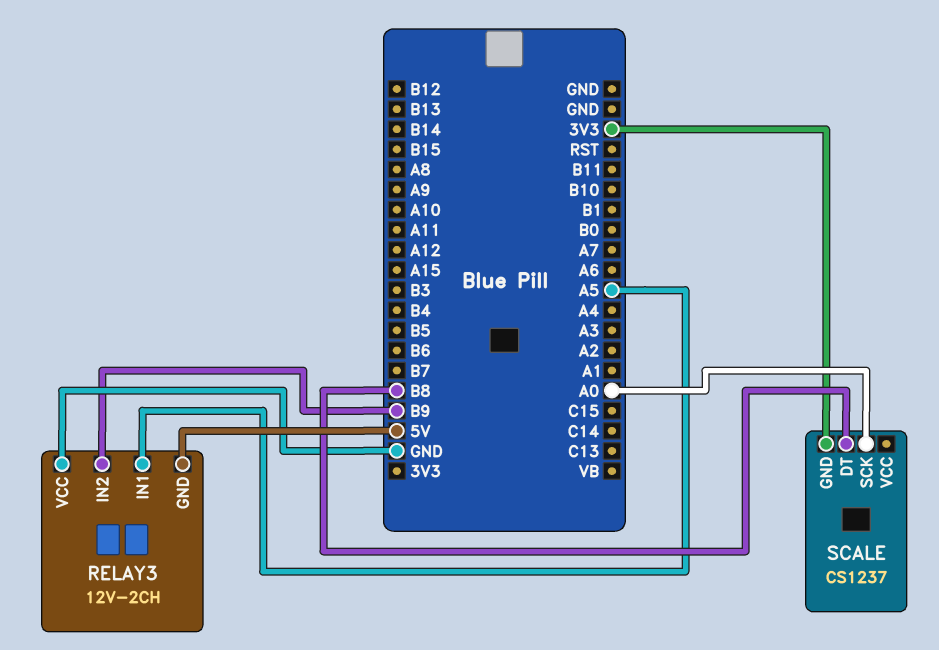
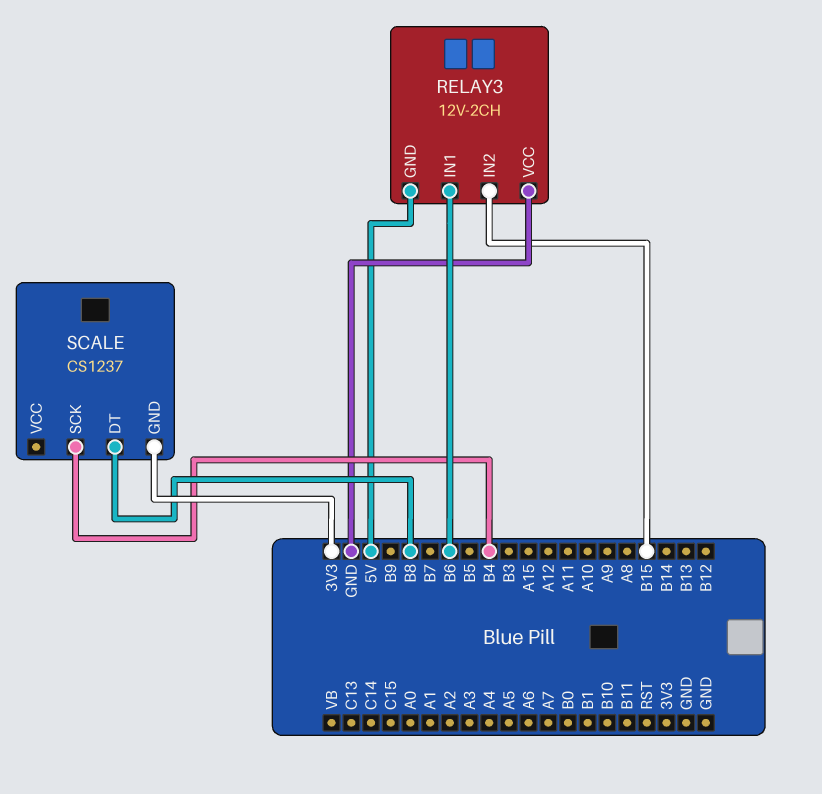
RELAY3 pin IN1: A5 -> B6
RELAY3 pin IN2: B9 -> B15
SCALE pin SCK: A0 -> B4

